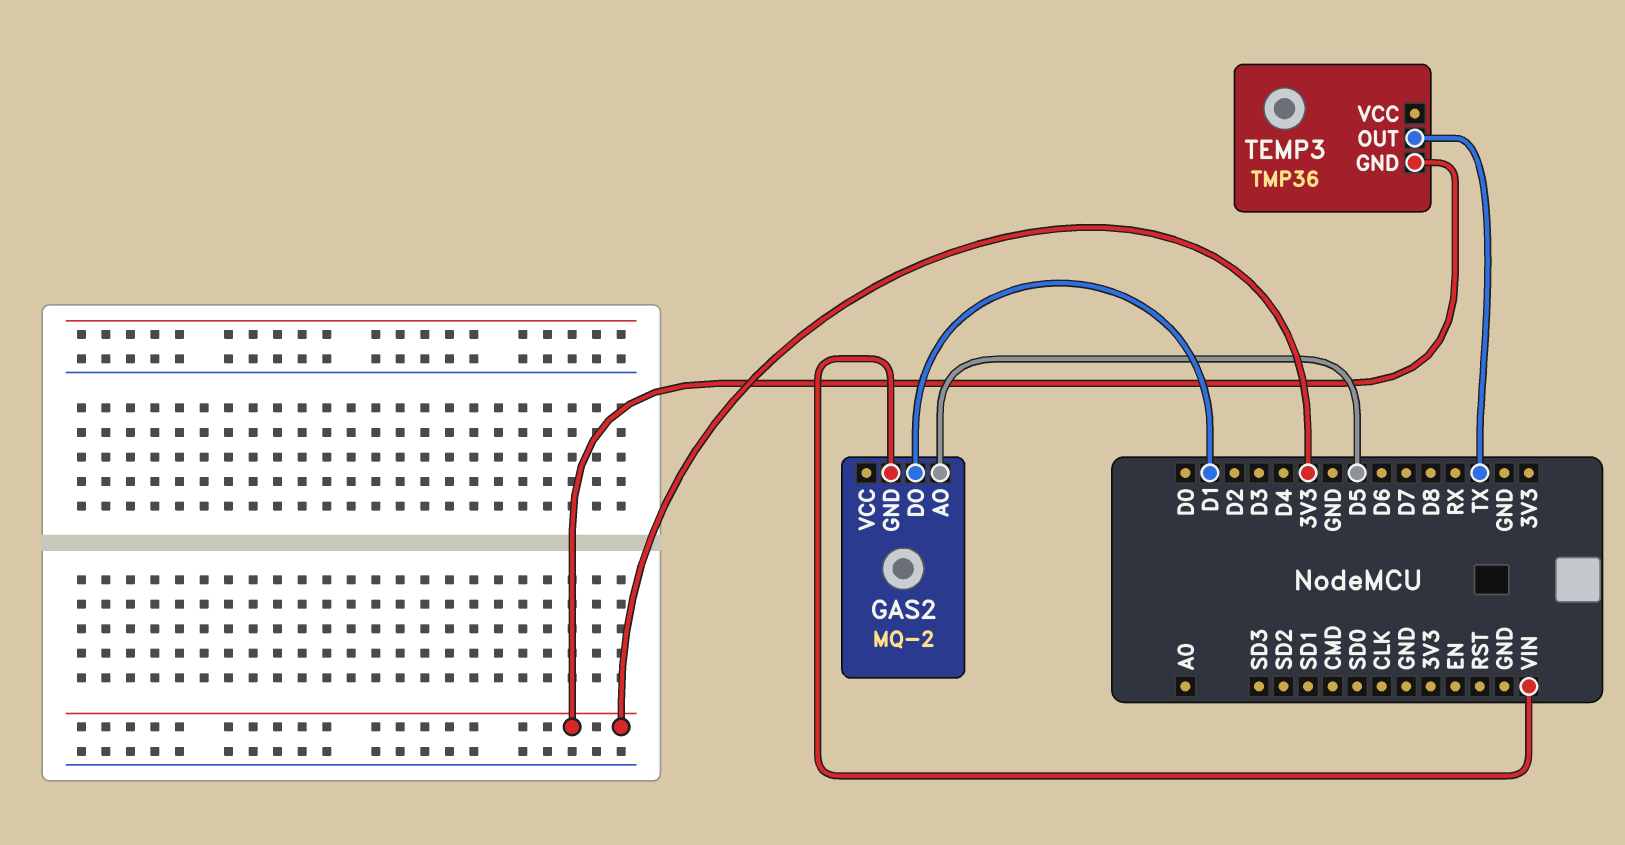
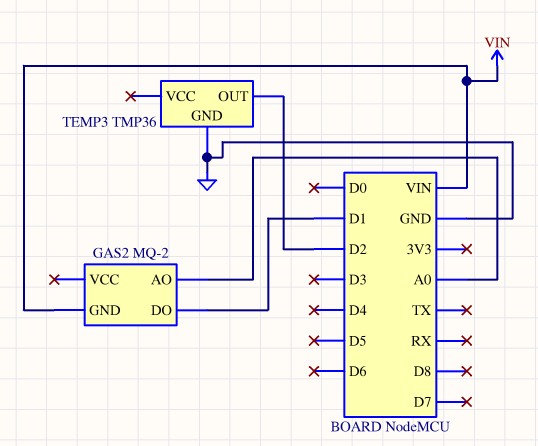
GAS2 pin AO: D5 -> A0
TEMP3 pin GND: 3V3 -> GND
TEMP3 pin OUT: TX -> D2

